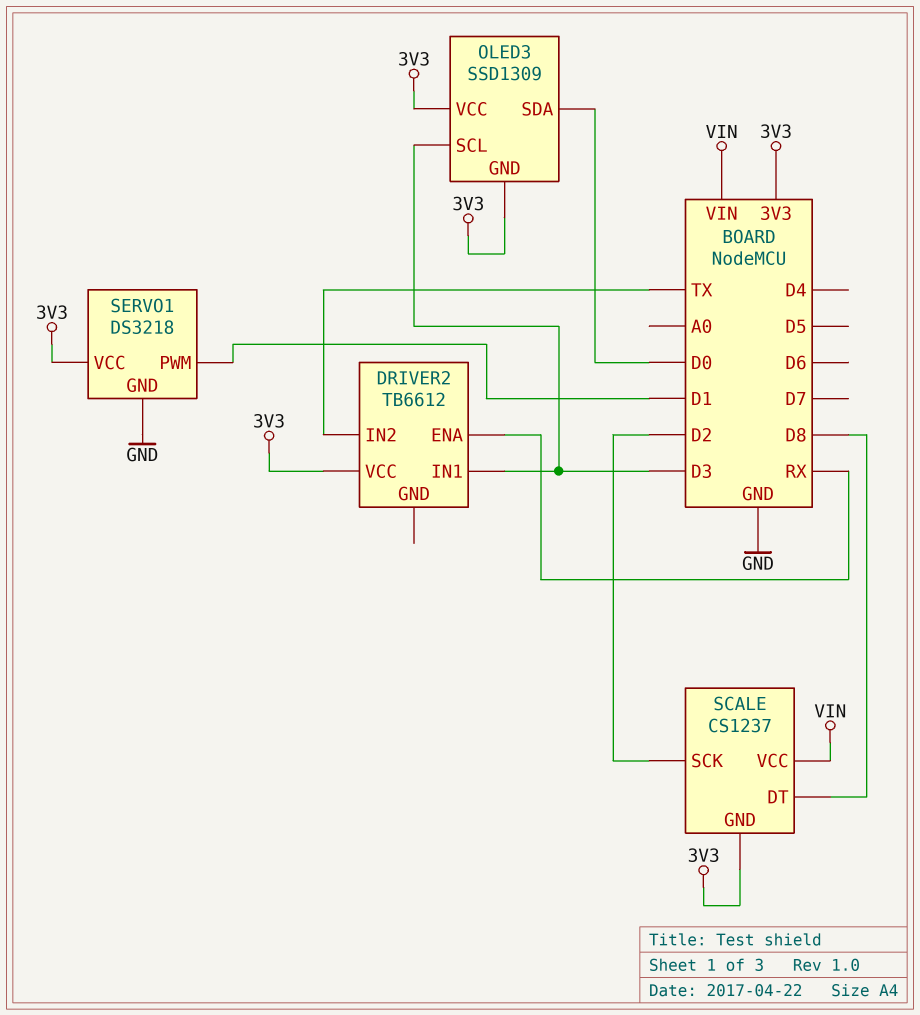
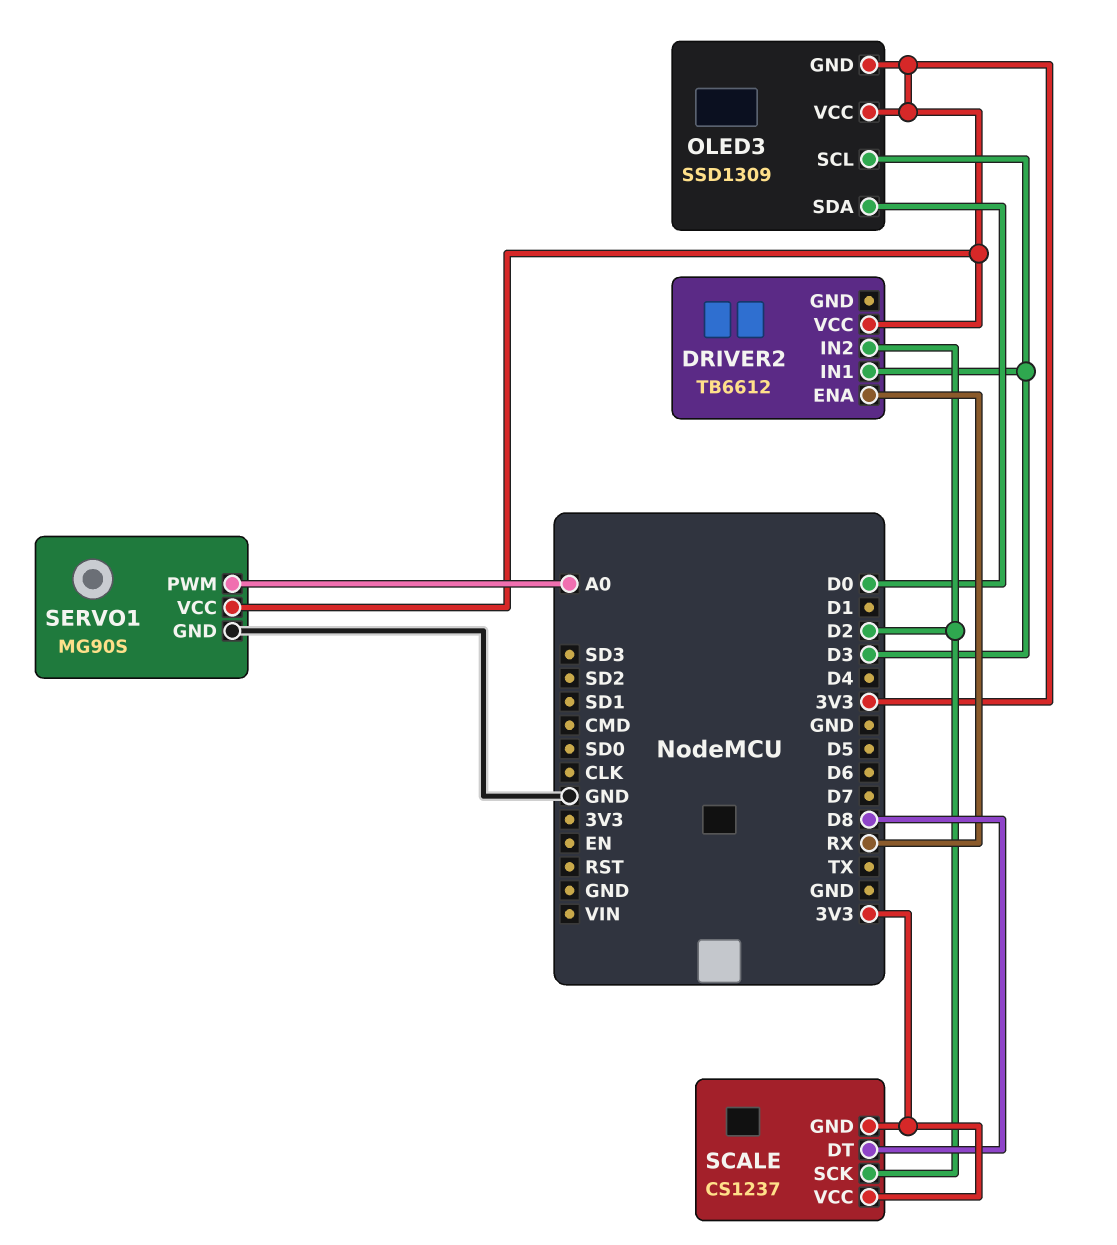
DRIVER2 pin IN2: TX -> D2
SCALE pin VCC: VIN -> 3V3
SERVO1: DS3218 -> MG90S
SERVO1 pin PWM: D1 -> A0

